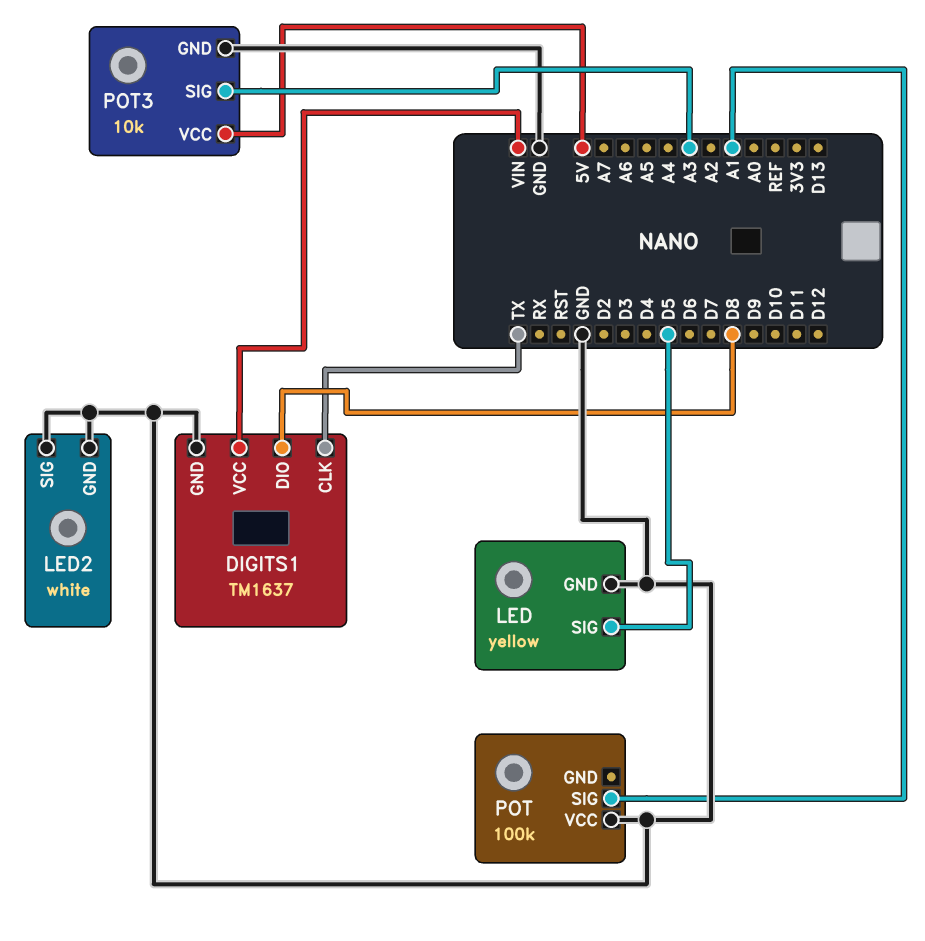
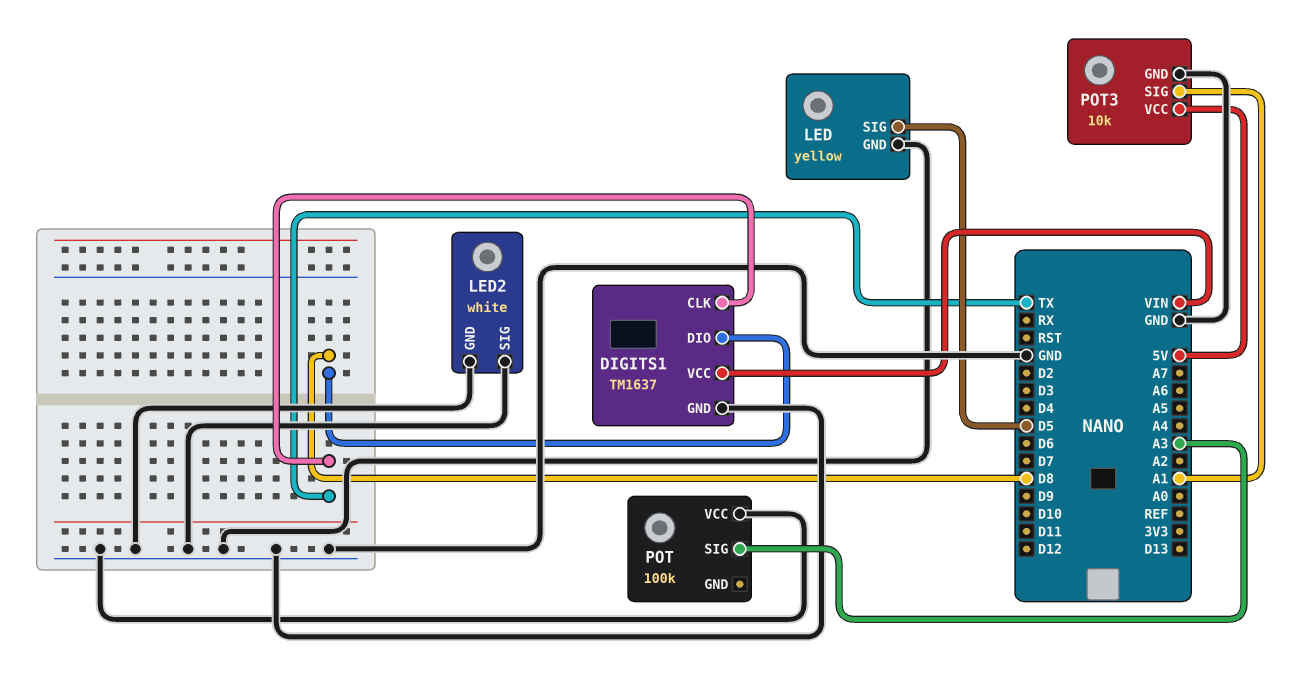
POT pin SIG: A1 -> A3
POT3 pin SIG: A3 -> A1

